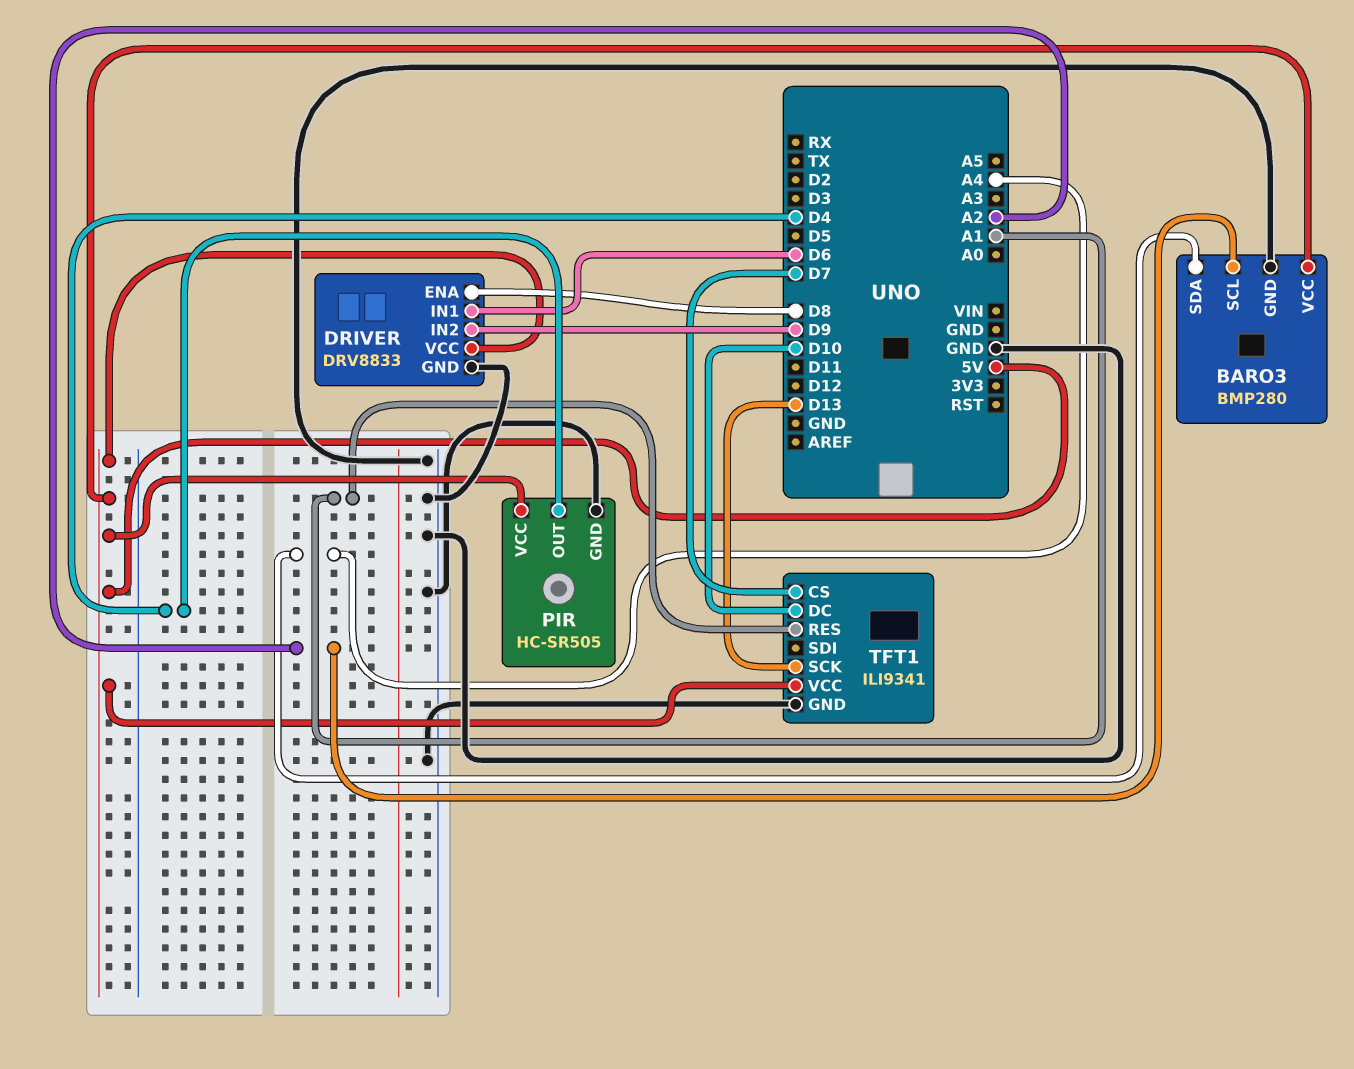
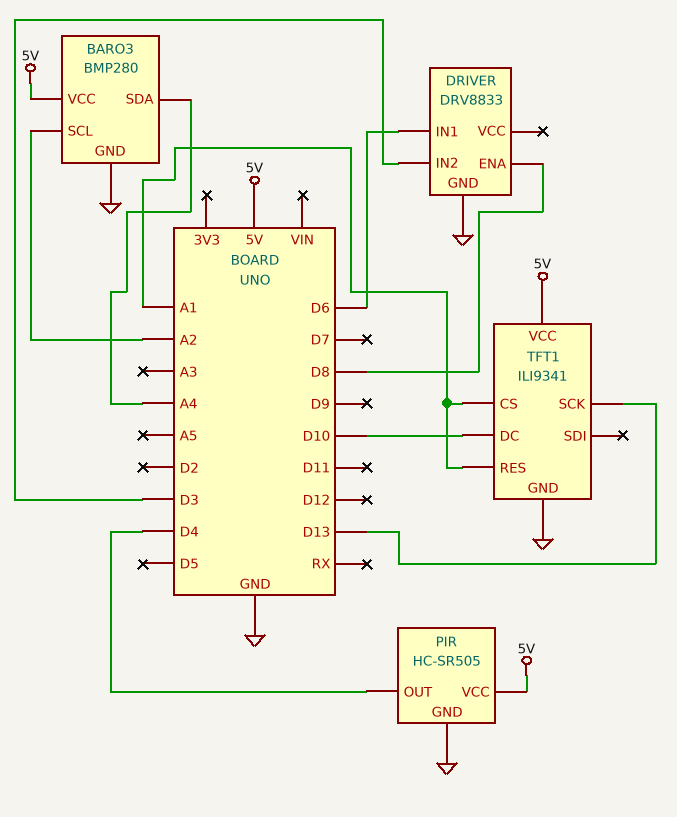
DRIVER pin IN2: D9 -> D3
DRIVER pin VCC: 5V -> none
TFT1 pin CS: D7 -> A1

